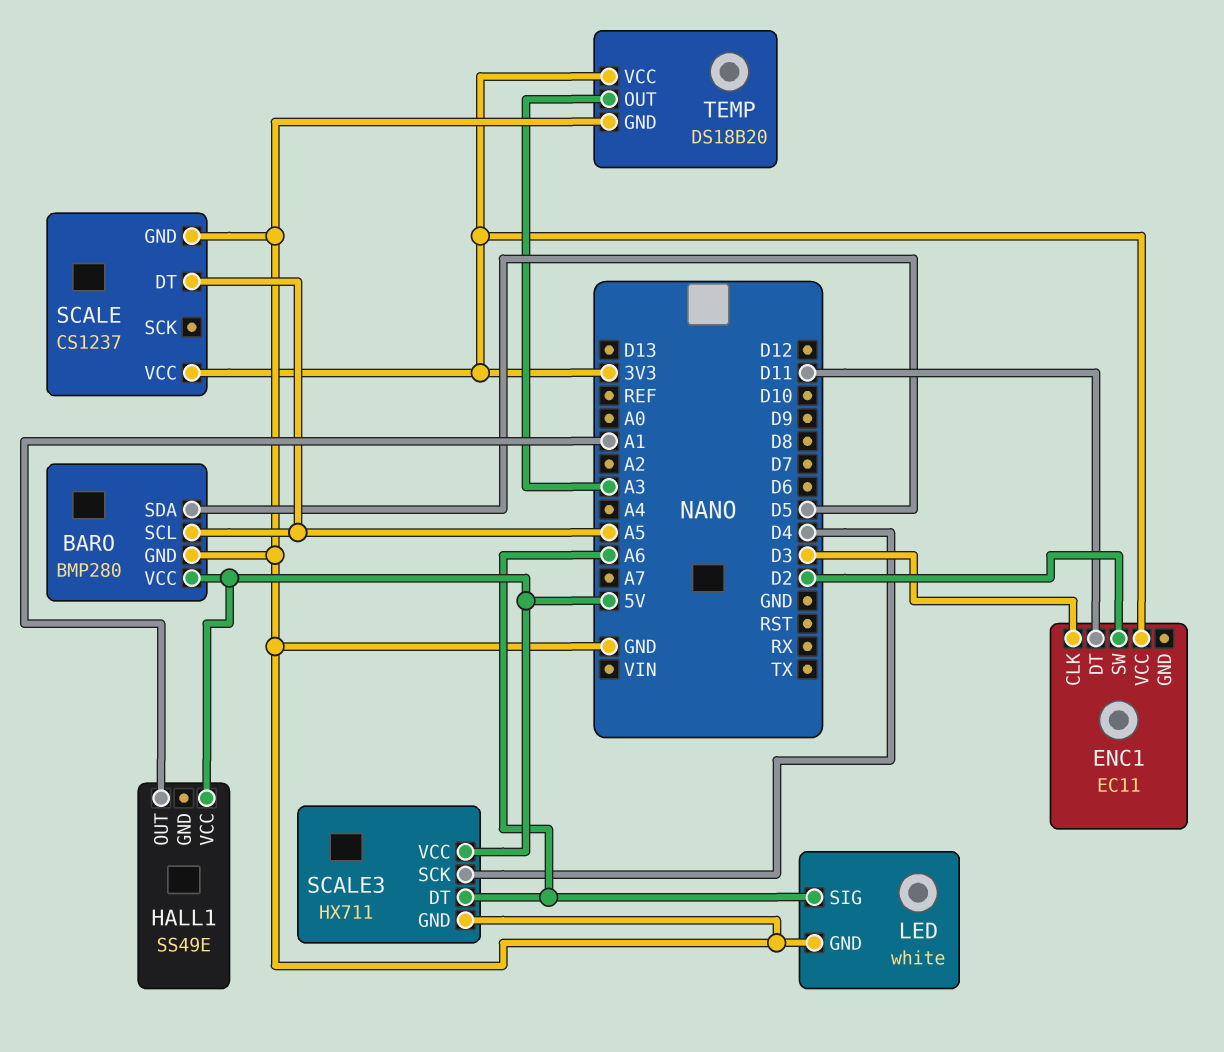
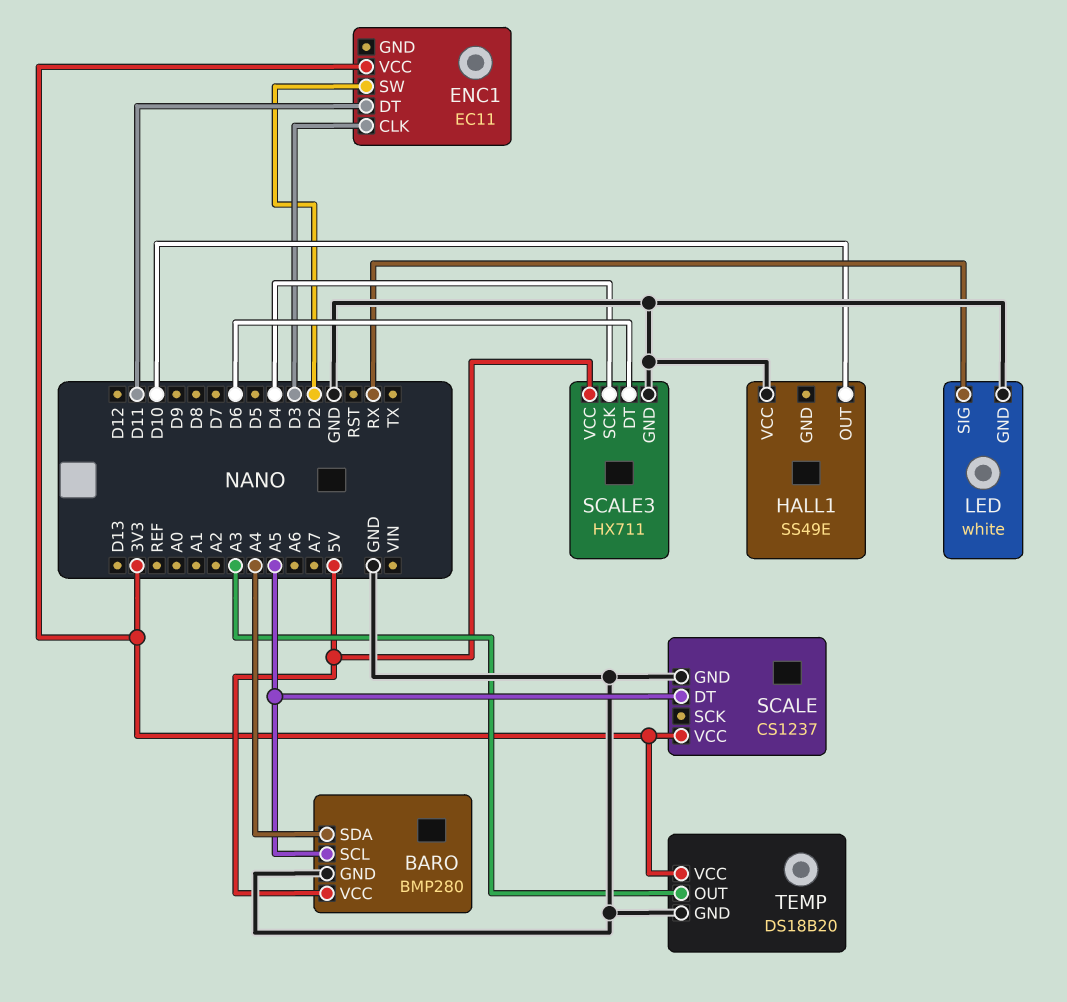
BARO pin SDA: D5 -> A4
HALL1 pin OUT: A1 -> D10
HALL1 pin VCC: 5V -> GND
LED pin SIG: A6 -> RX
SCALE3 pin DT: A6 -> D6

